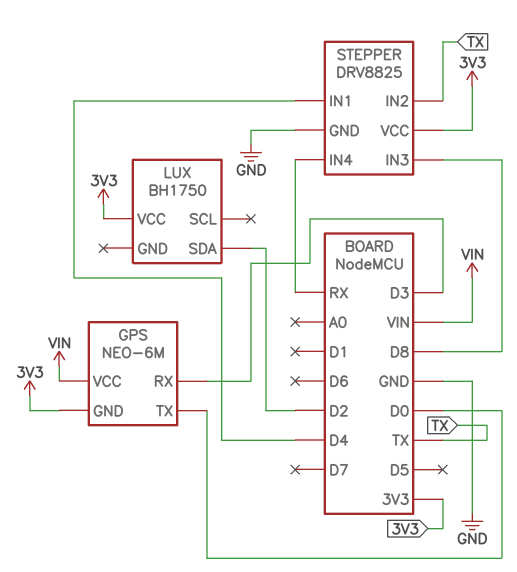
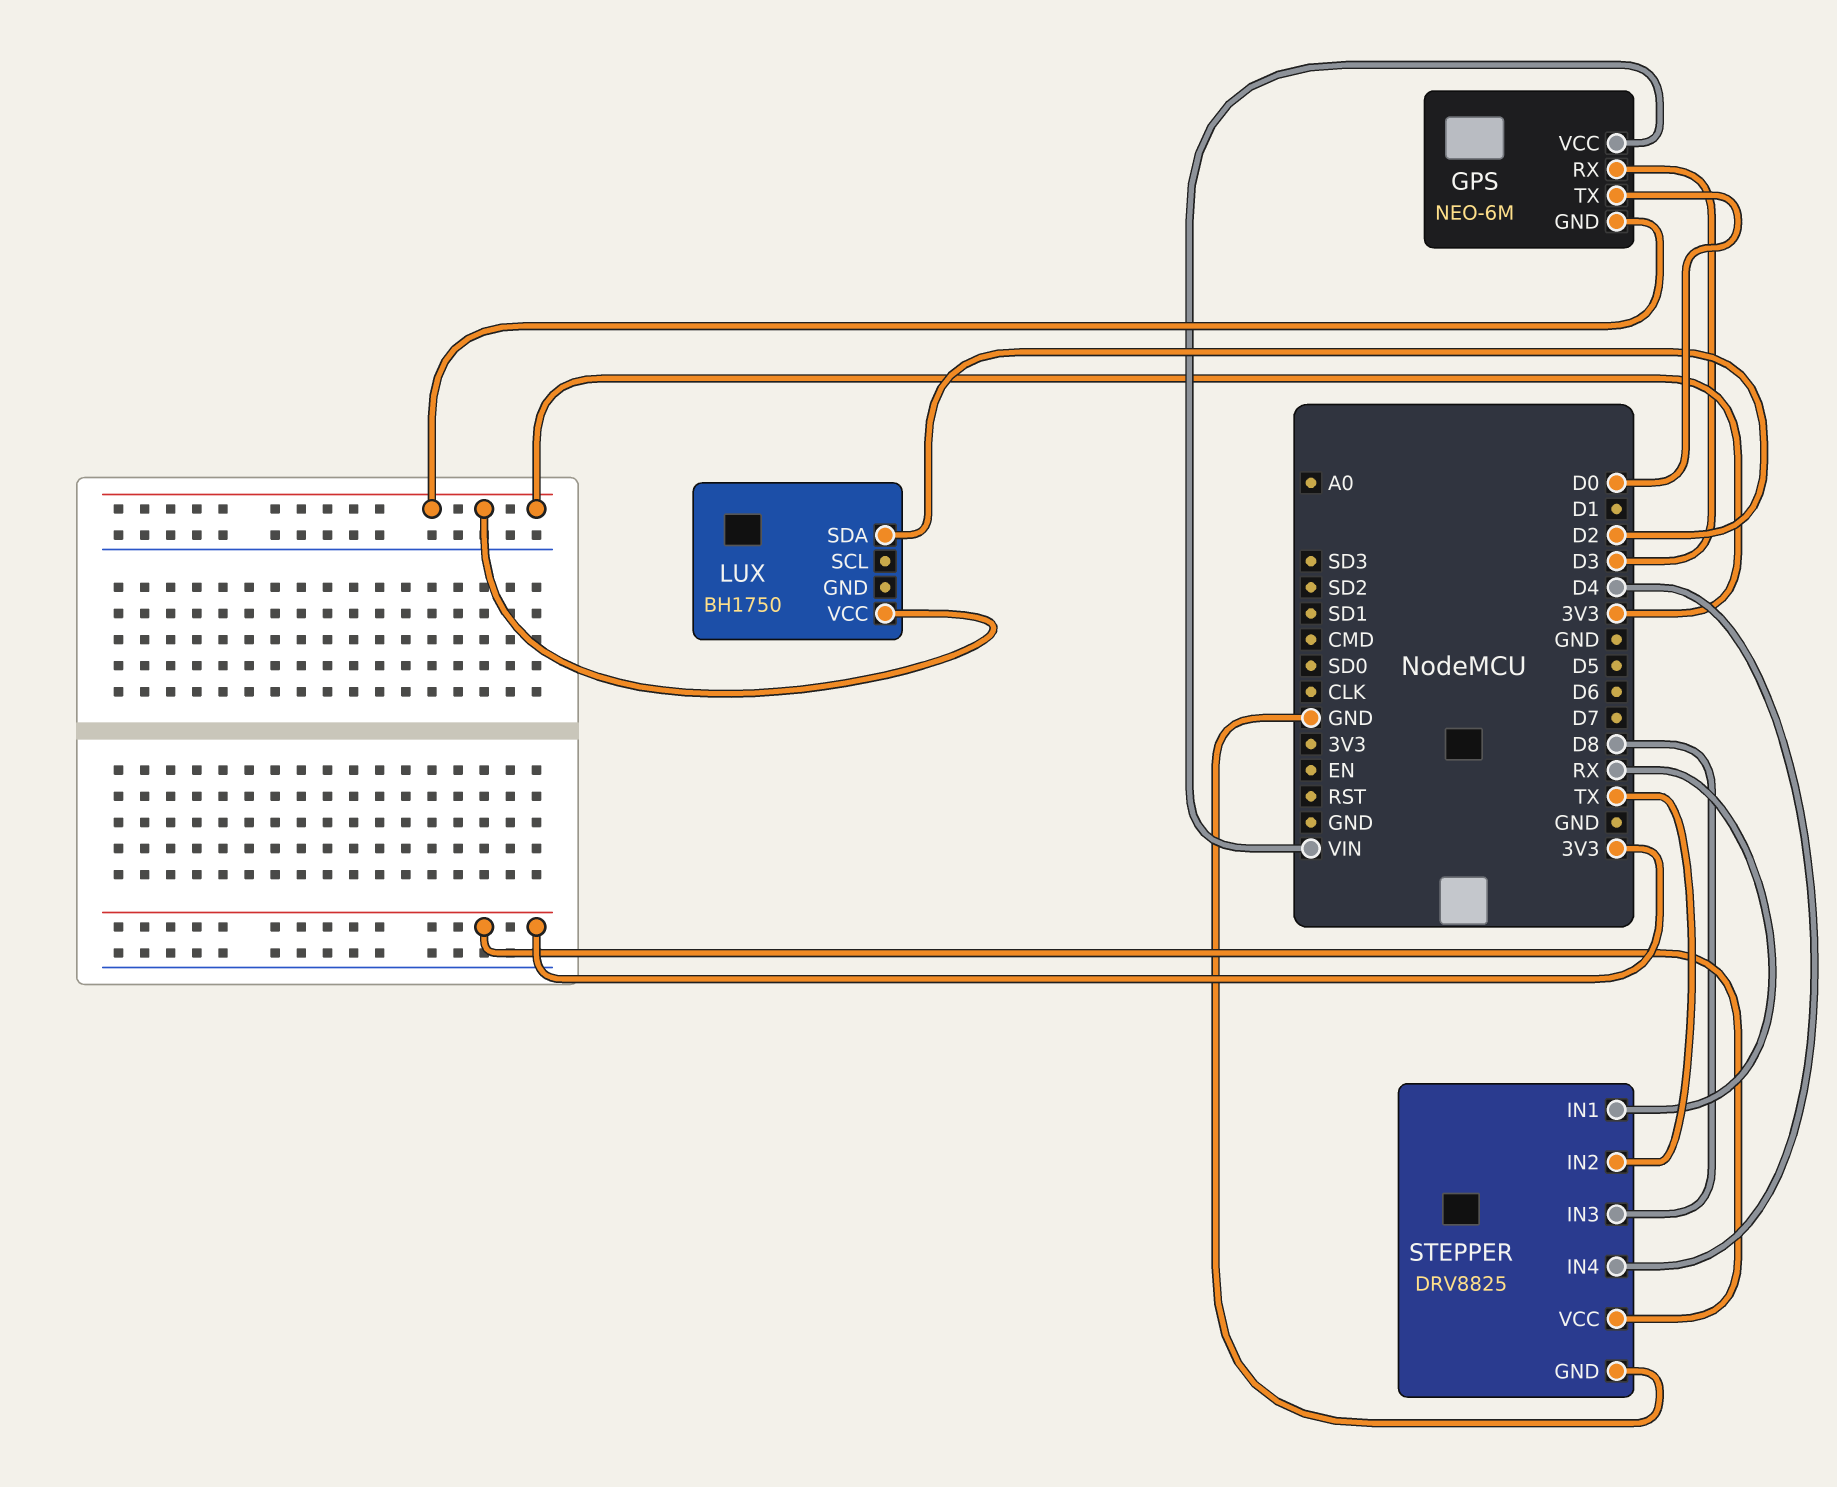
STEPPER pin IN1: D4 -> RX
STEPPER pin IN4: RX -> D4

